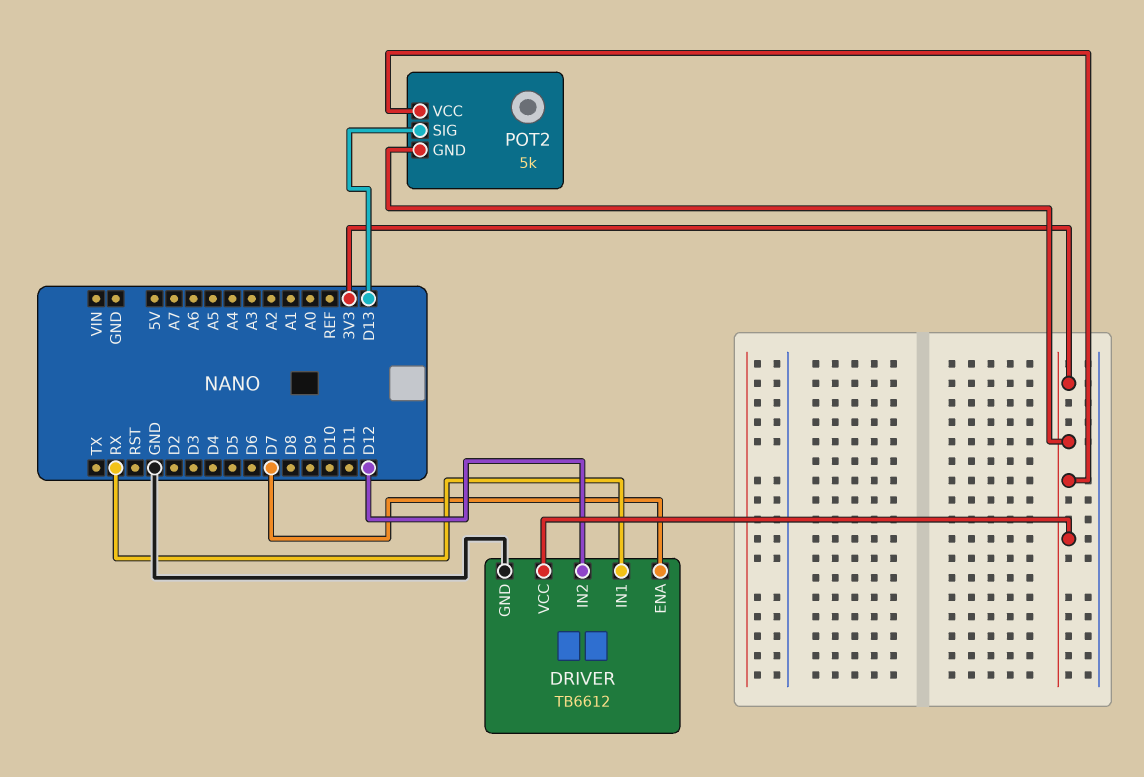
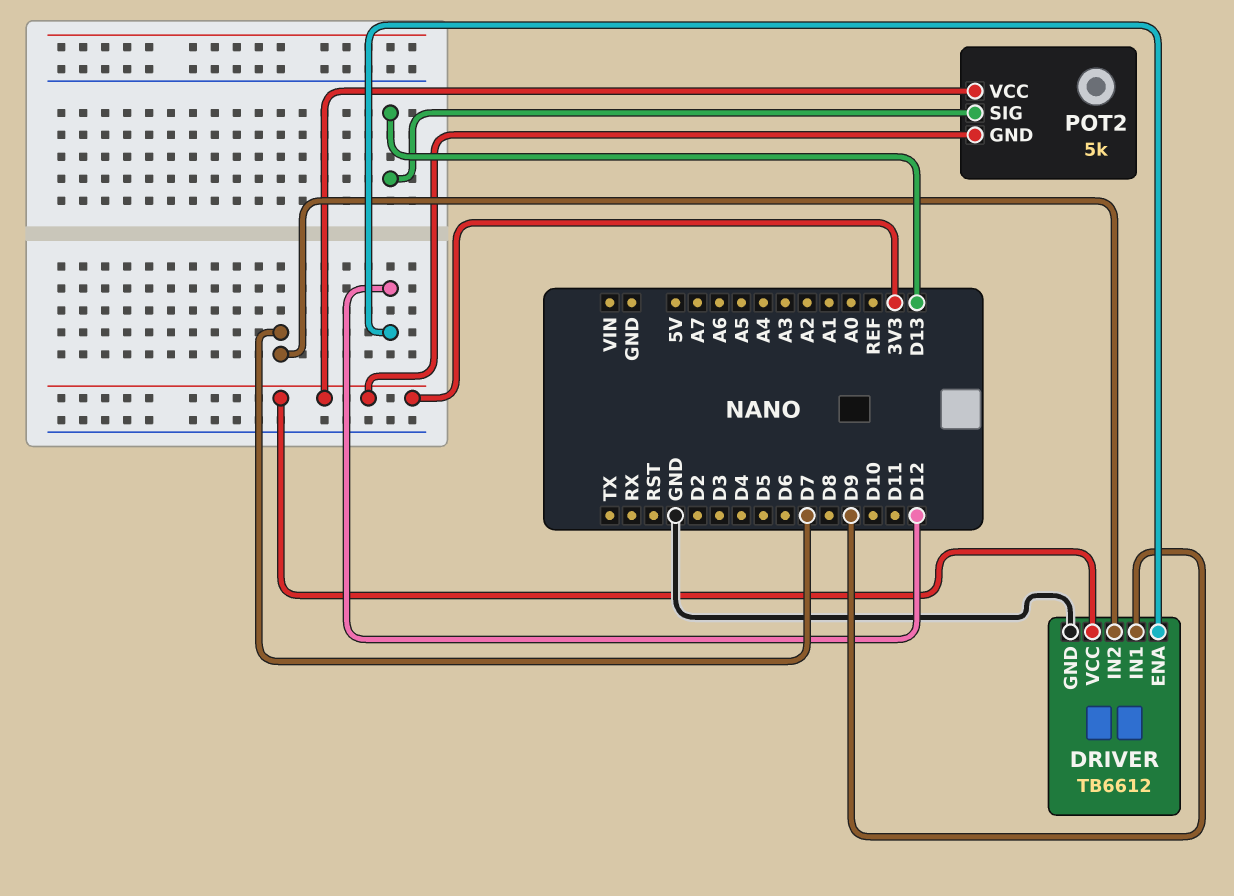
DRIVER pin ENA: D7 -> D12
DRIVER pin IN1: RX -> D9
DRIVER pin IN2: D12 -> D7

